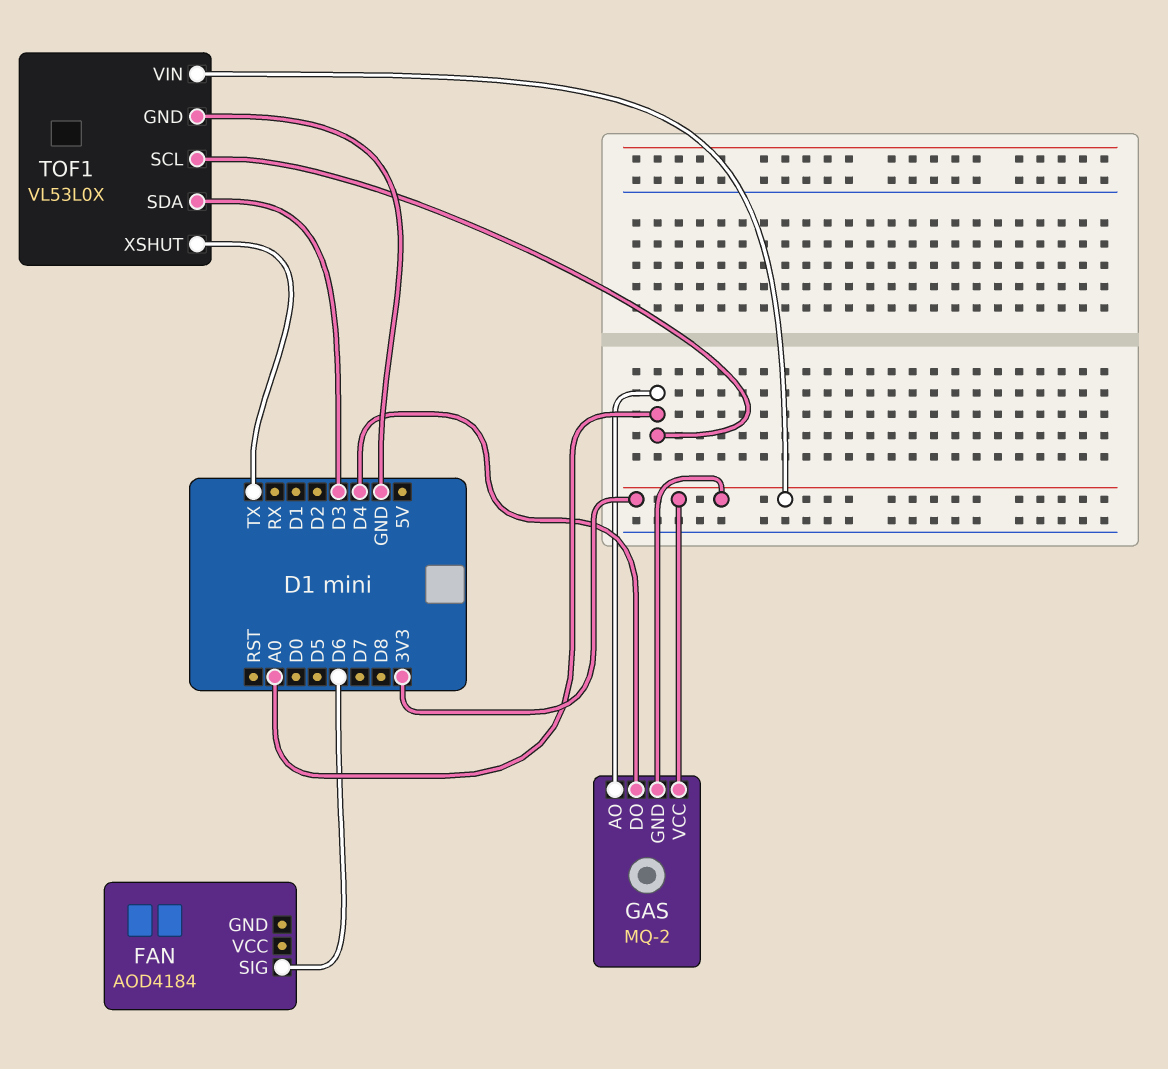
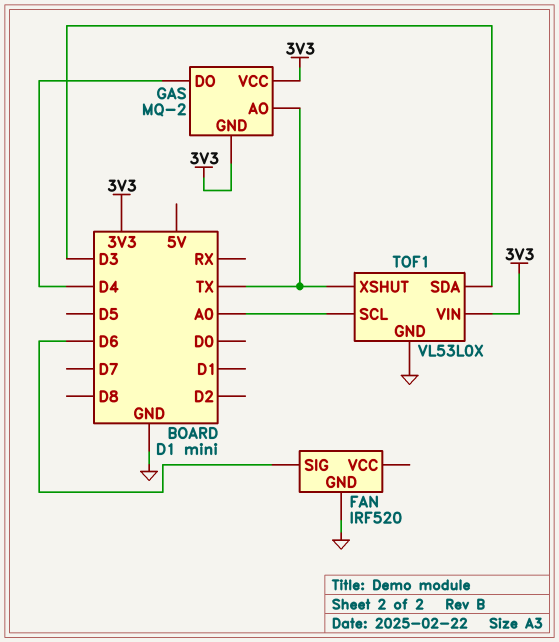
FAN: AOD4184 -> IRF520
FAN pin GND: none -> GND
GAS pin AO: A0 -> TX

